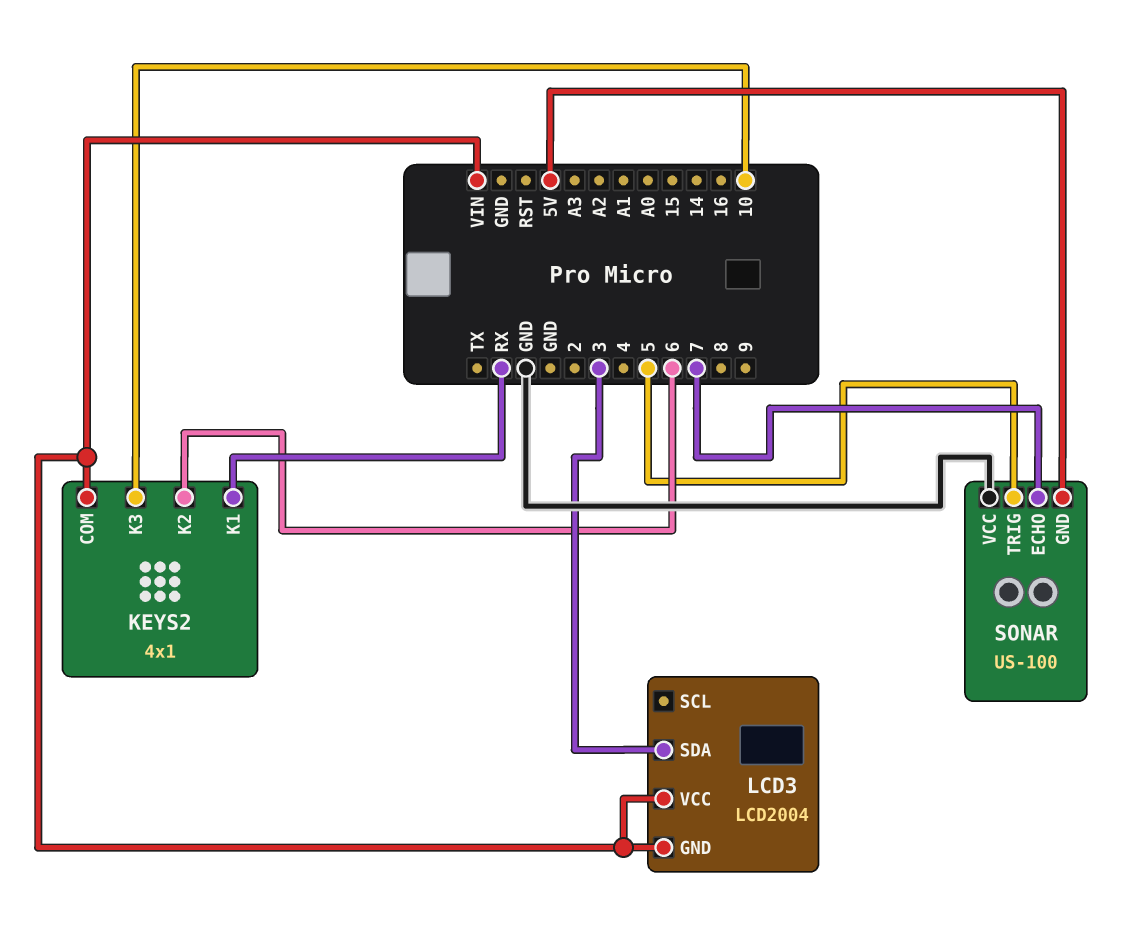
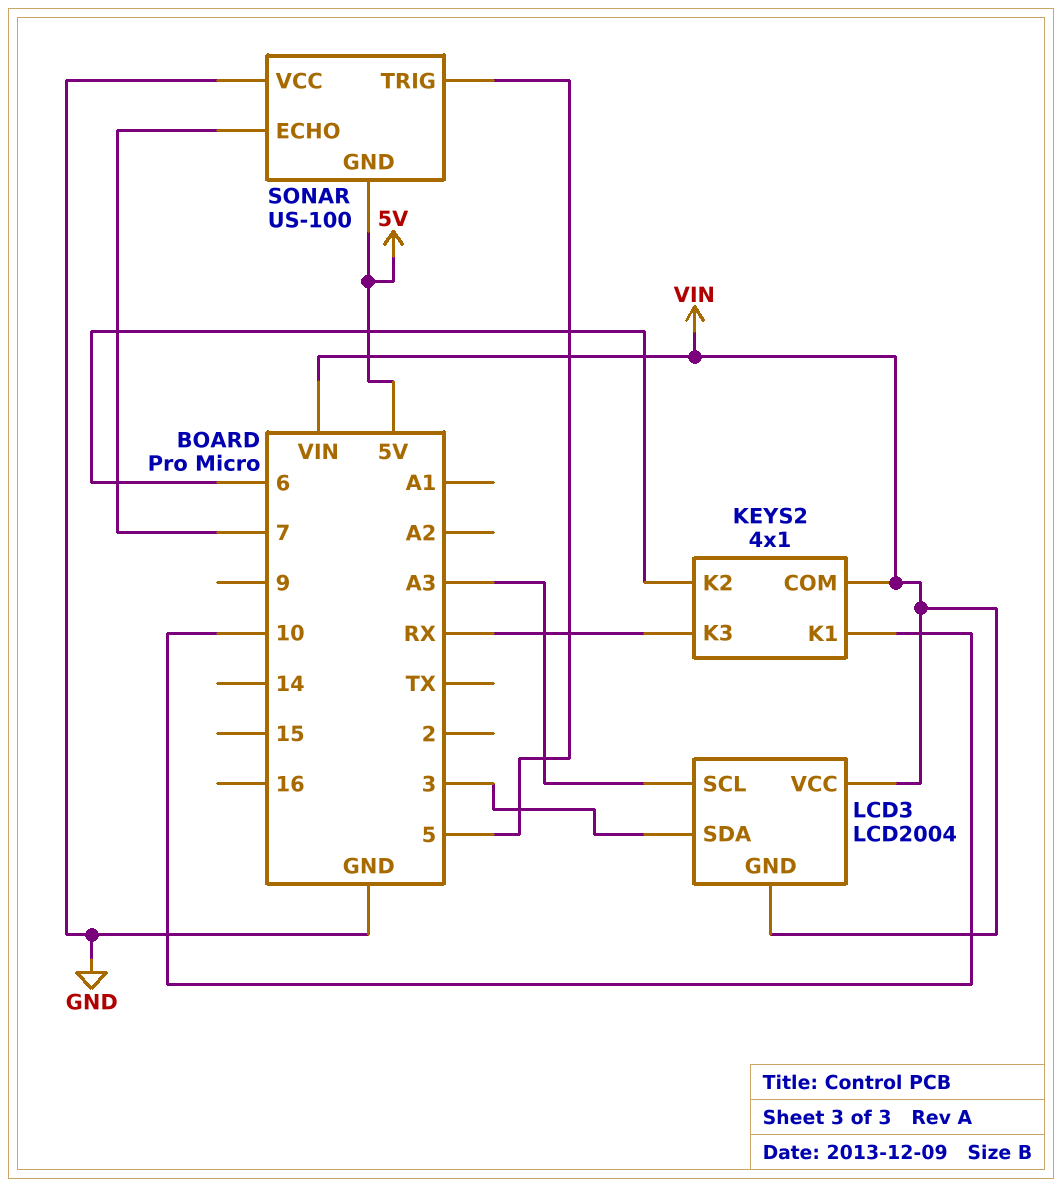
KEYS2 pin K1: RX -> 10
KEYS2 pin K3: 10 -> RX
LCD3 pin SCL: none -> A3

